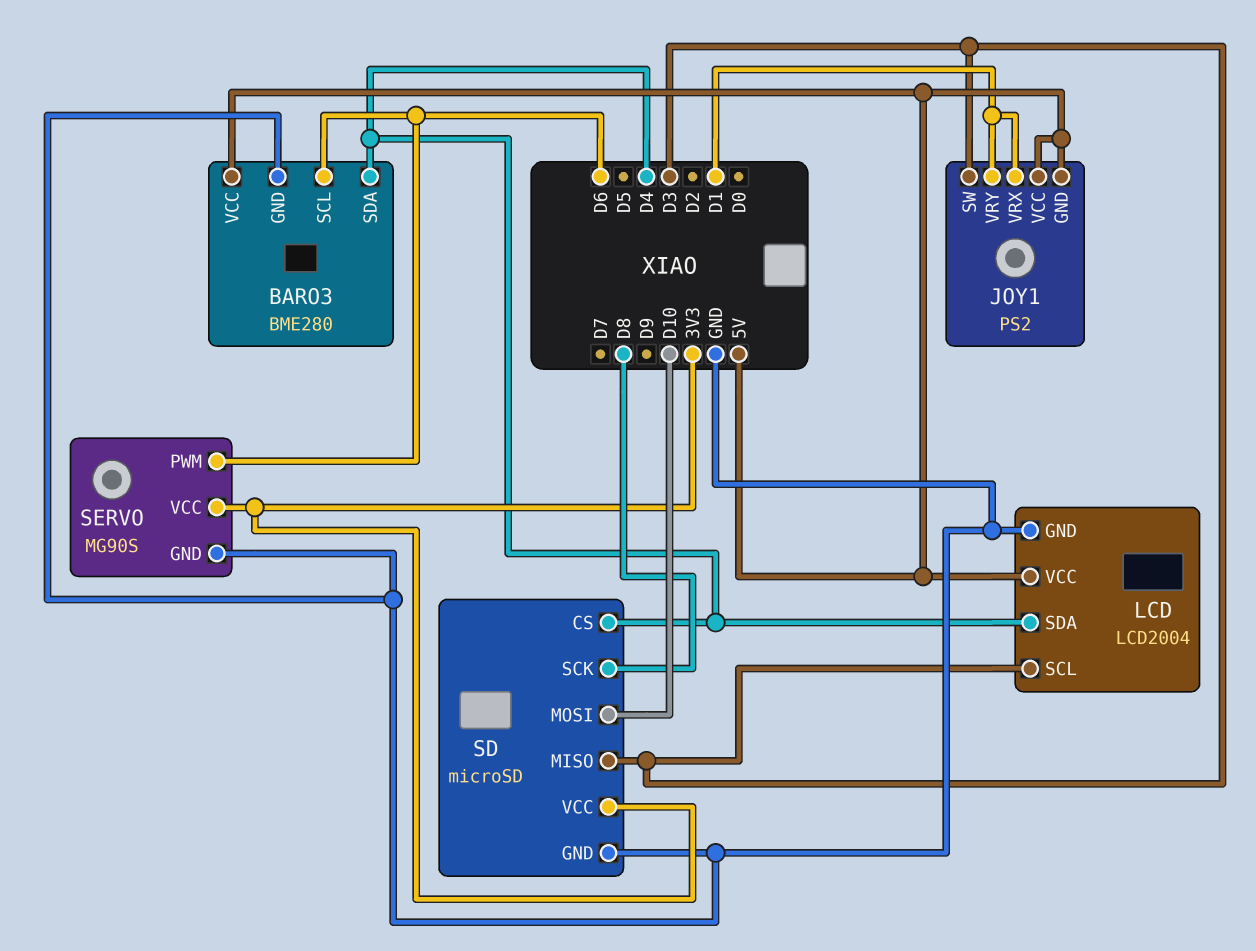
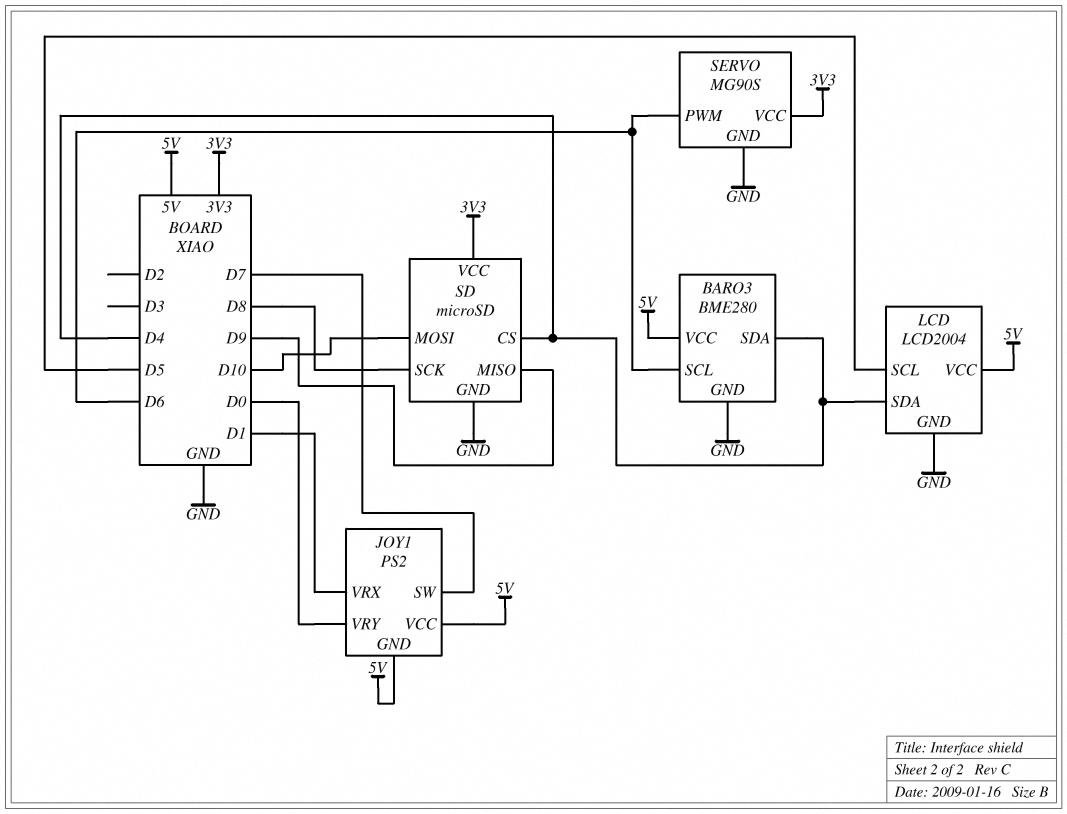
JOY1 pin SW: D3 -> D7
JOY1 pin VRY: D1 -> D0
LCD pin SCL: D3 -> D5
SD pin MISO: D3 -> D9

